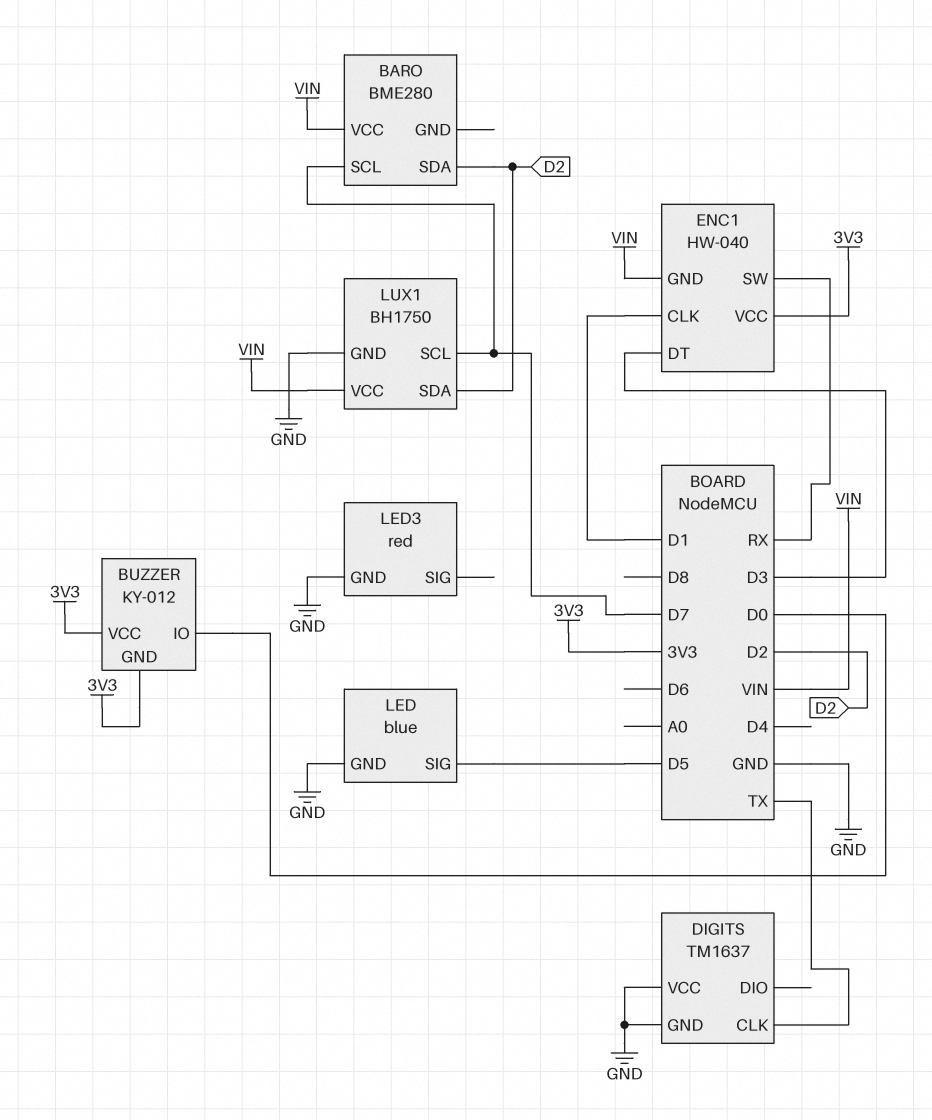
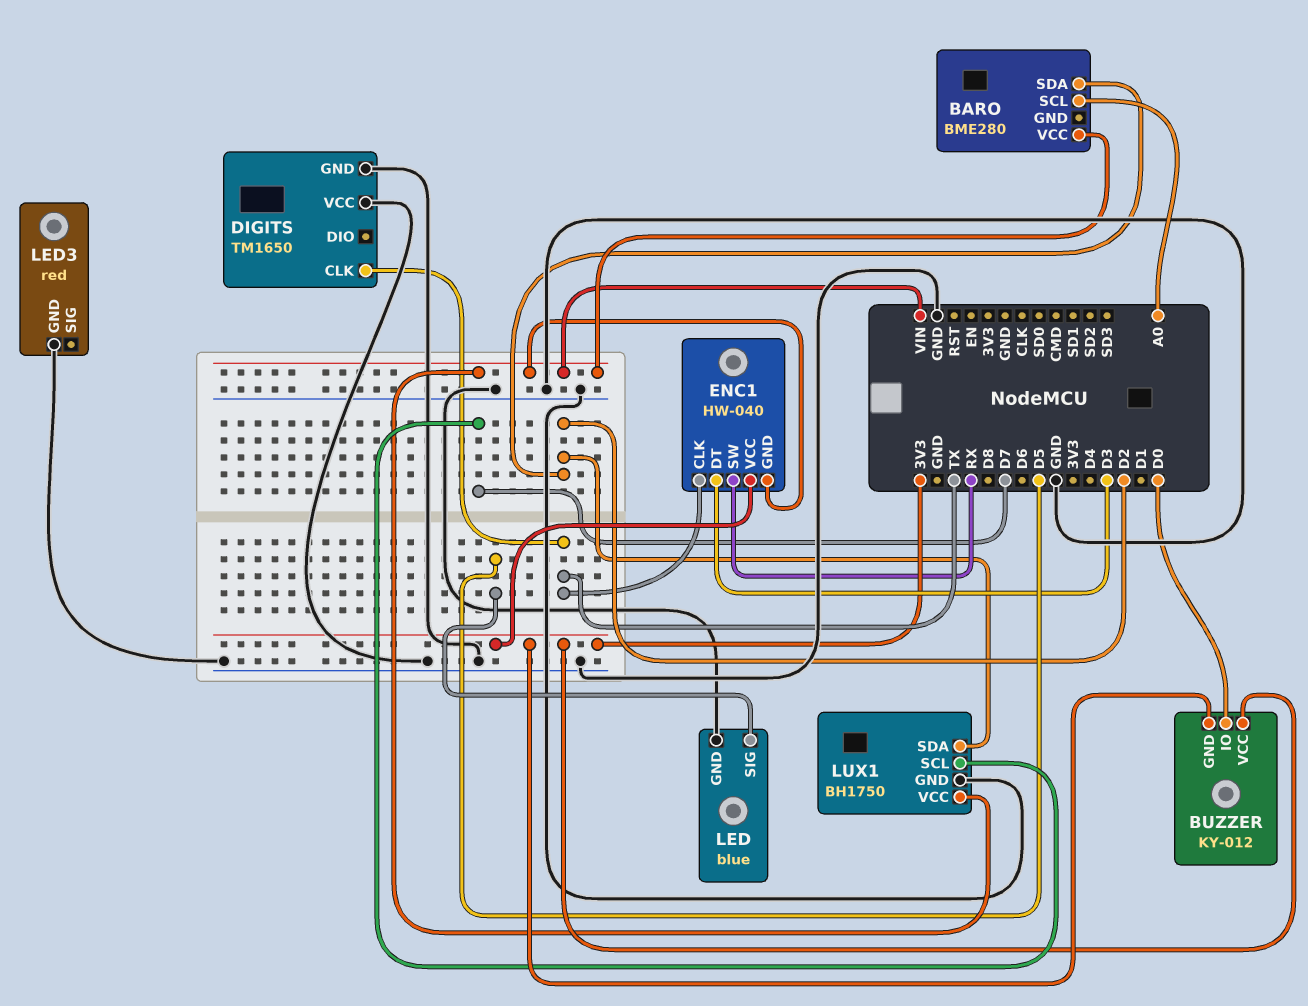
BARO pin SCL: D7 -> A0
DIGITS: TM1637 -> TM1650
ENC1 pin CLK: D1 -> TX

